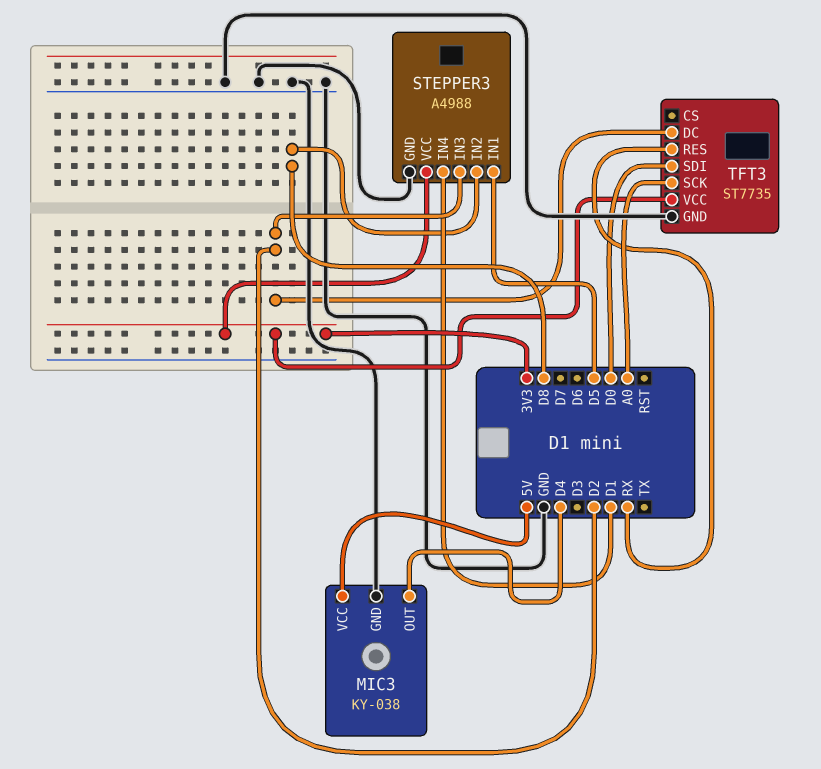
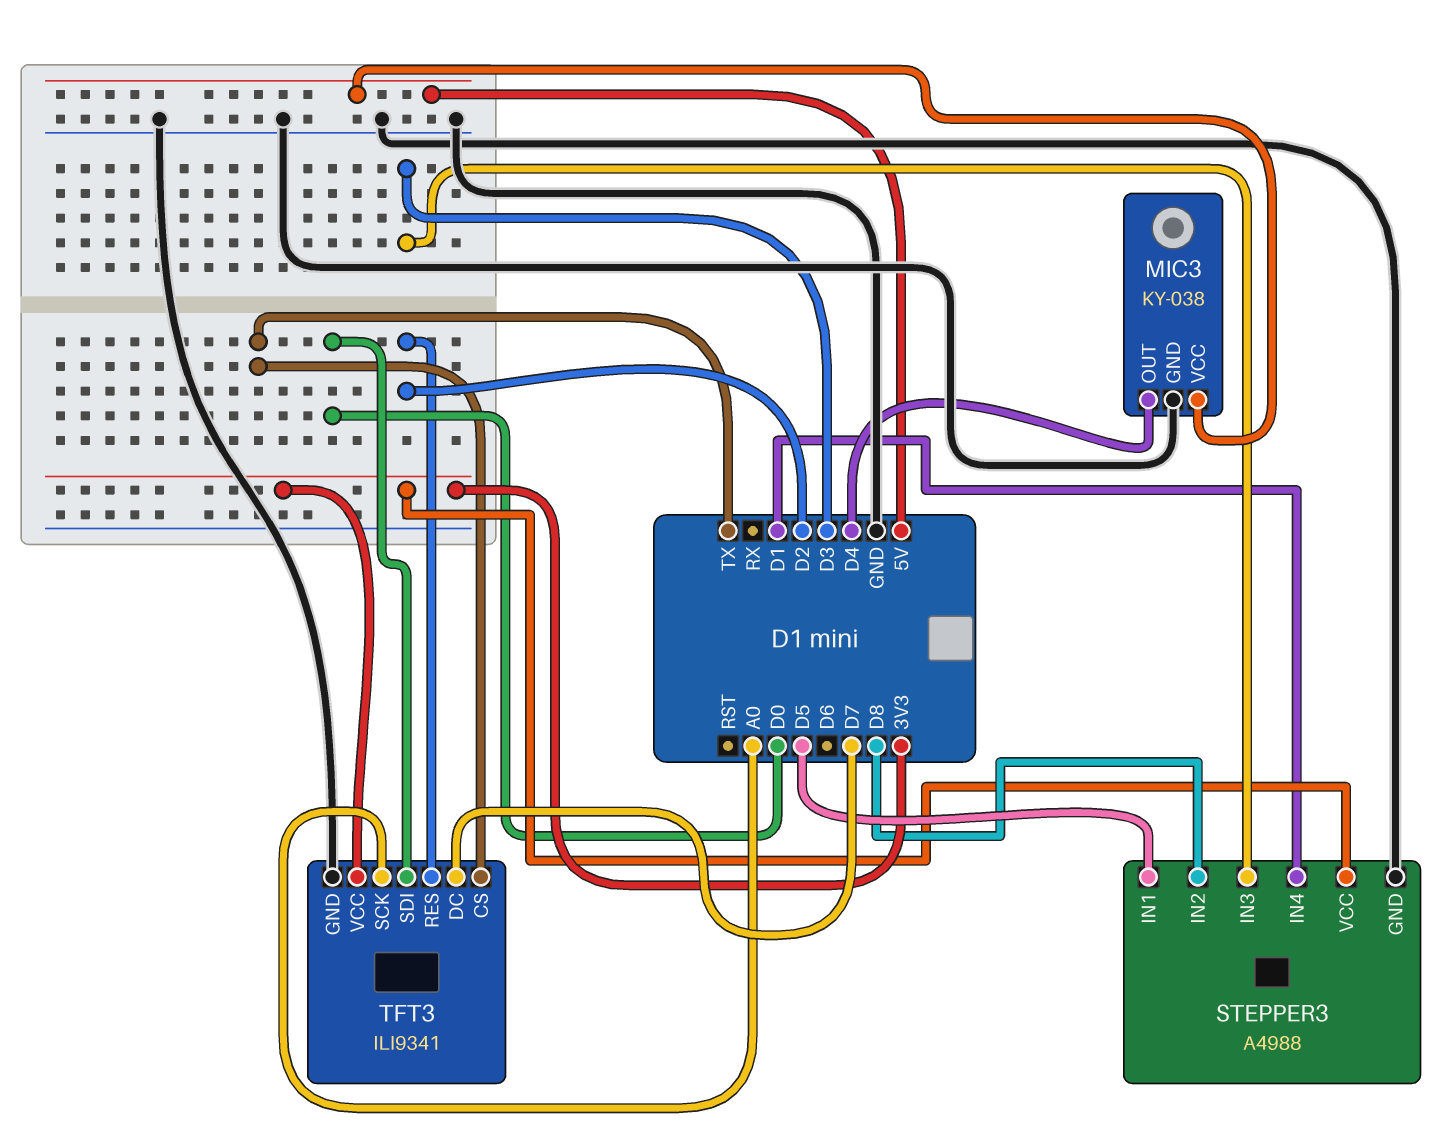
STEPPER3 pin IN3: D2 -> D3
TFT3: ST7735 -> ILI9341
TFT3 pin CS: none -> TX
TFT3 pin DC: D2 -> D7
TFT3 pin RES: RX -> D2

